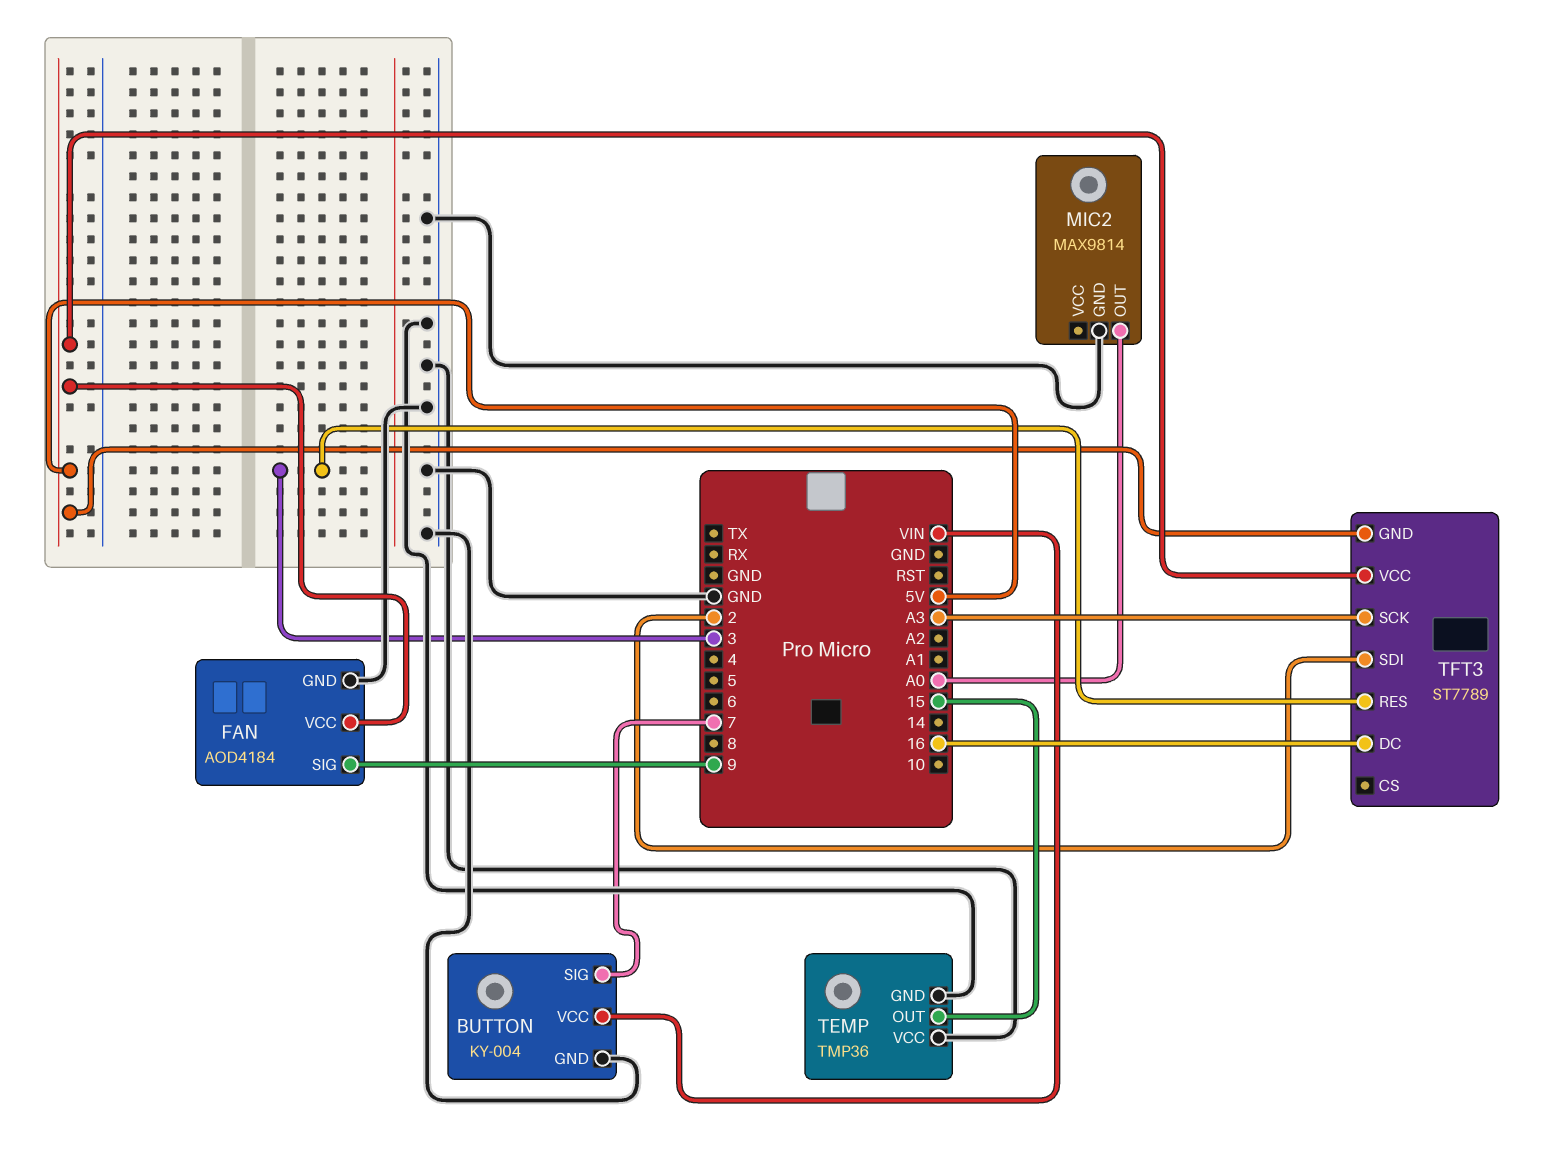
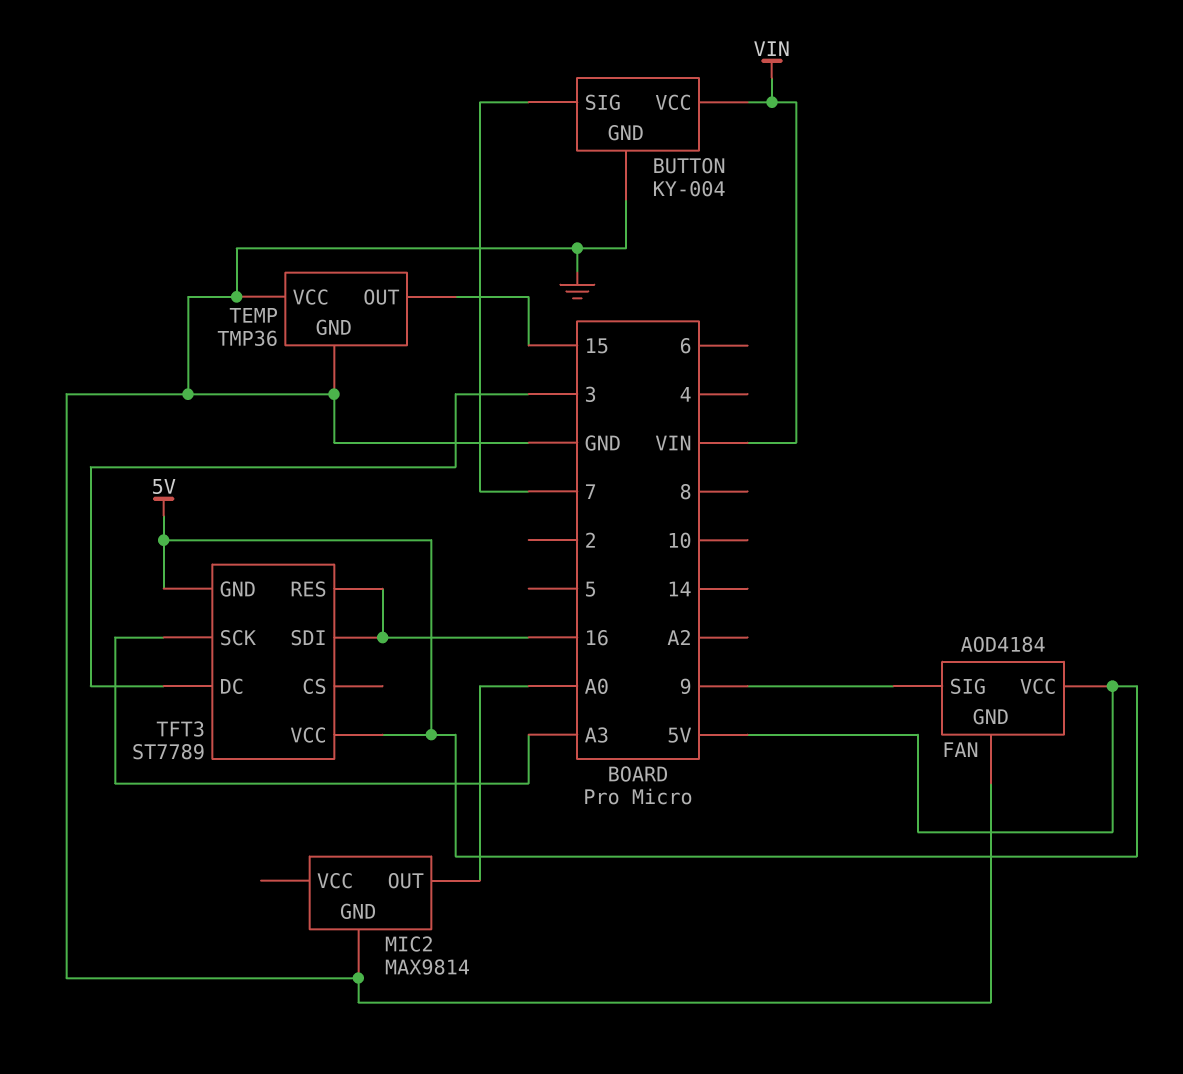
TFT3 pin DC: 16 -> 3
TFT3 pin RES: 3 -> 16
TFT3 pin SDI: 2 -> 16

